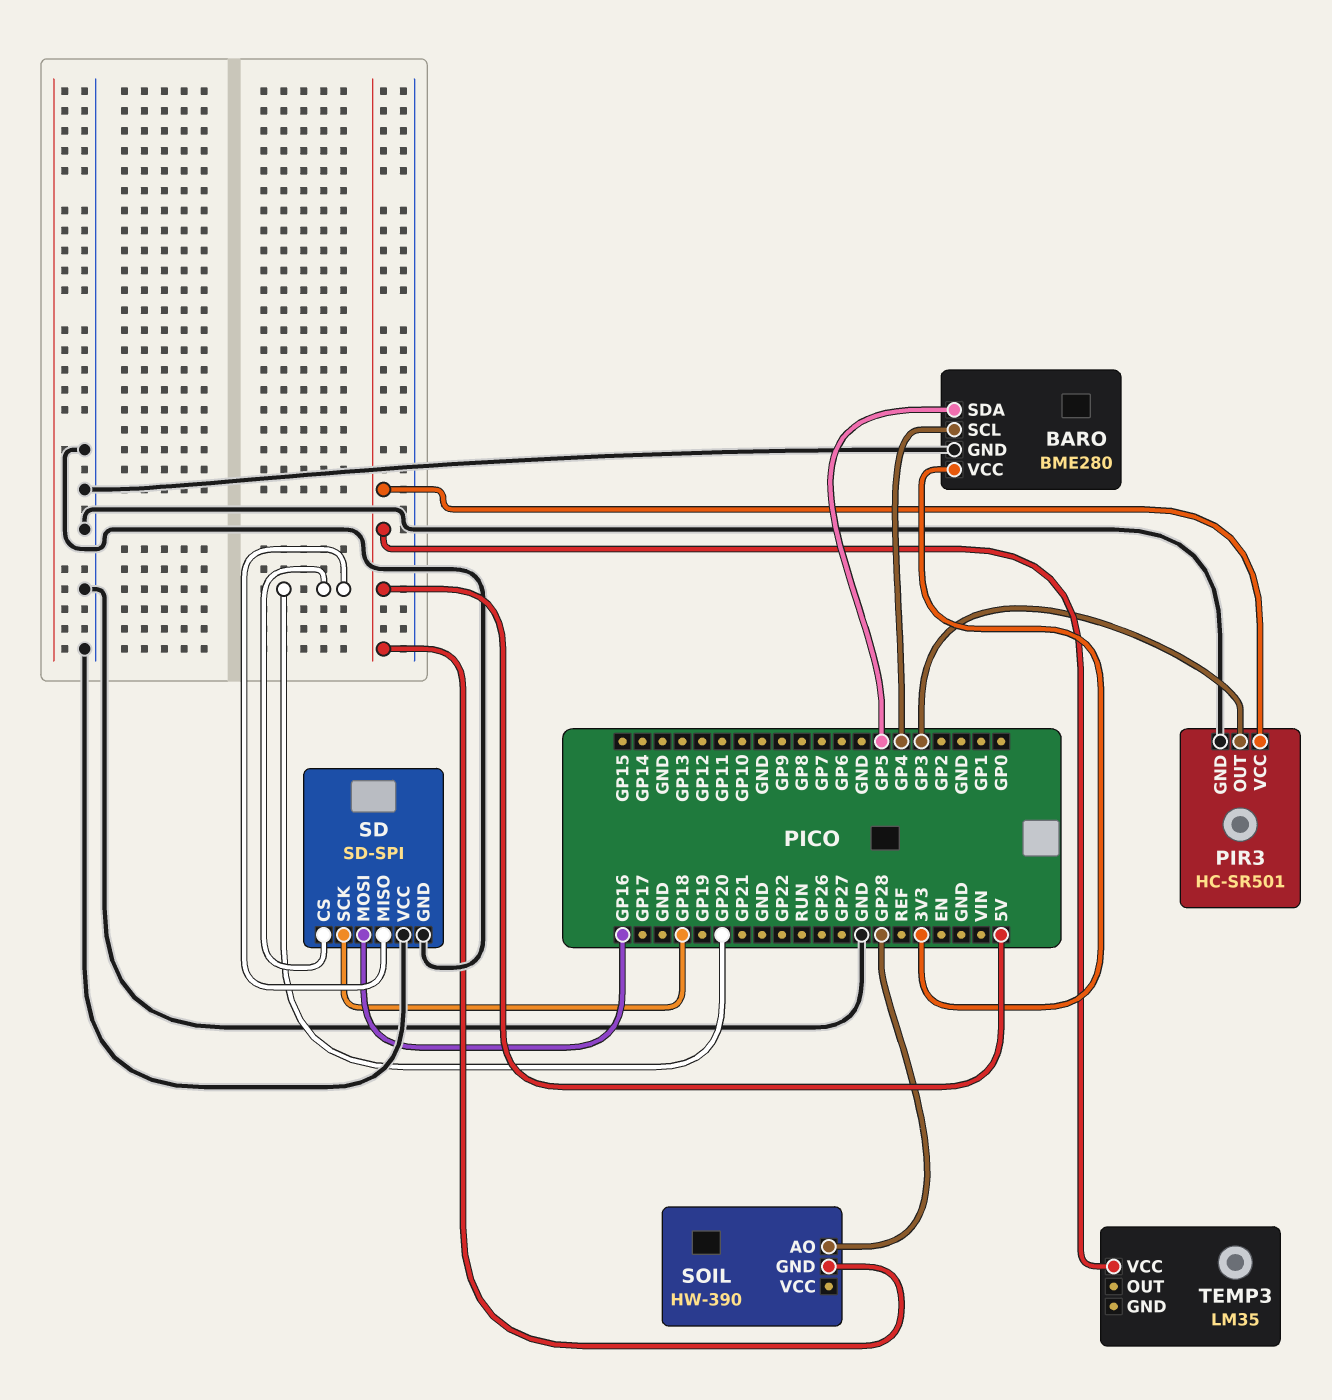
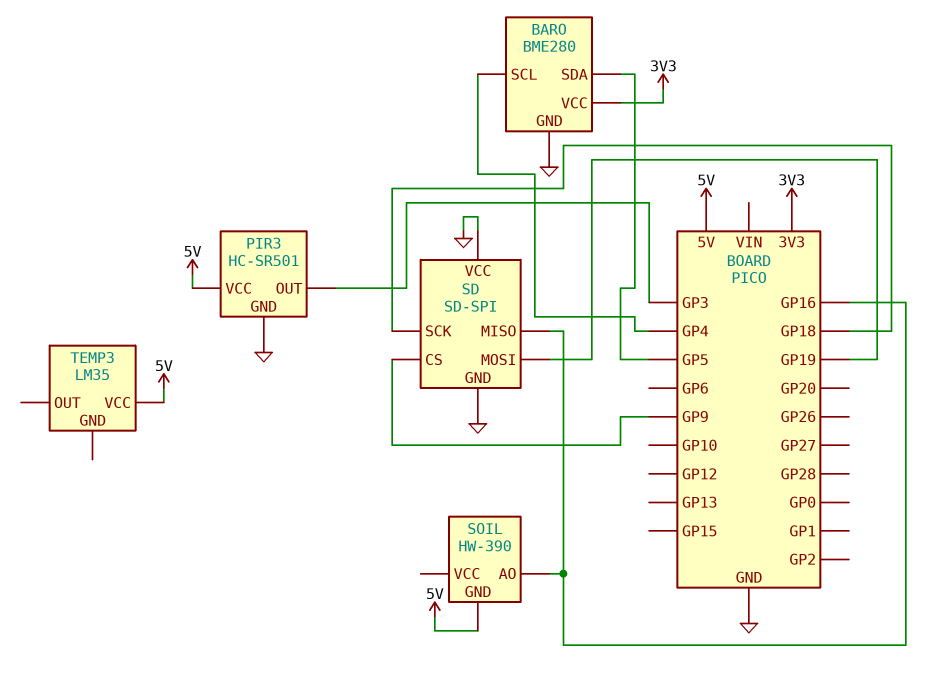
SD pin CS: GP20 -> GP9
SD pin MISO: GP20 -> GP16
SD pin MOSI: GP16 -> GP19
SOIL pin AO: GP28 -> GP16

